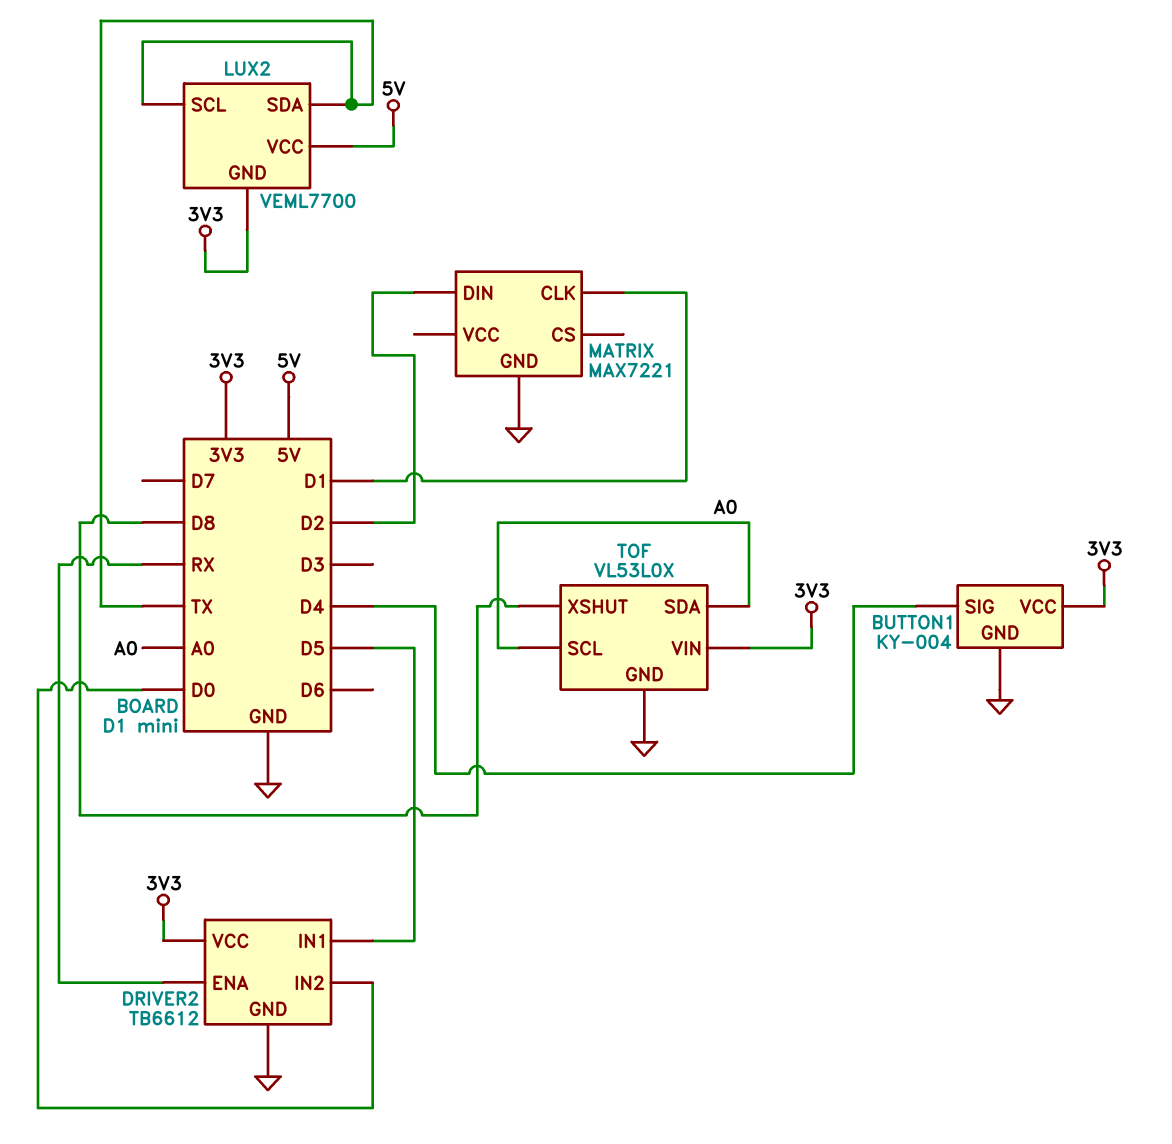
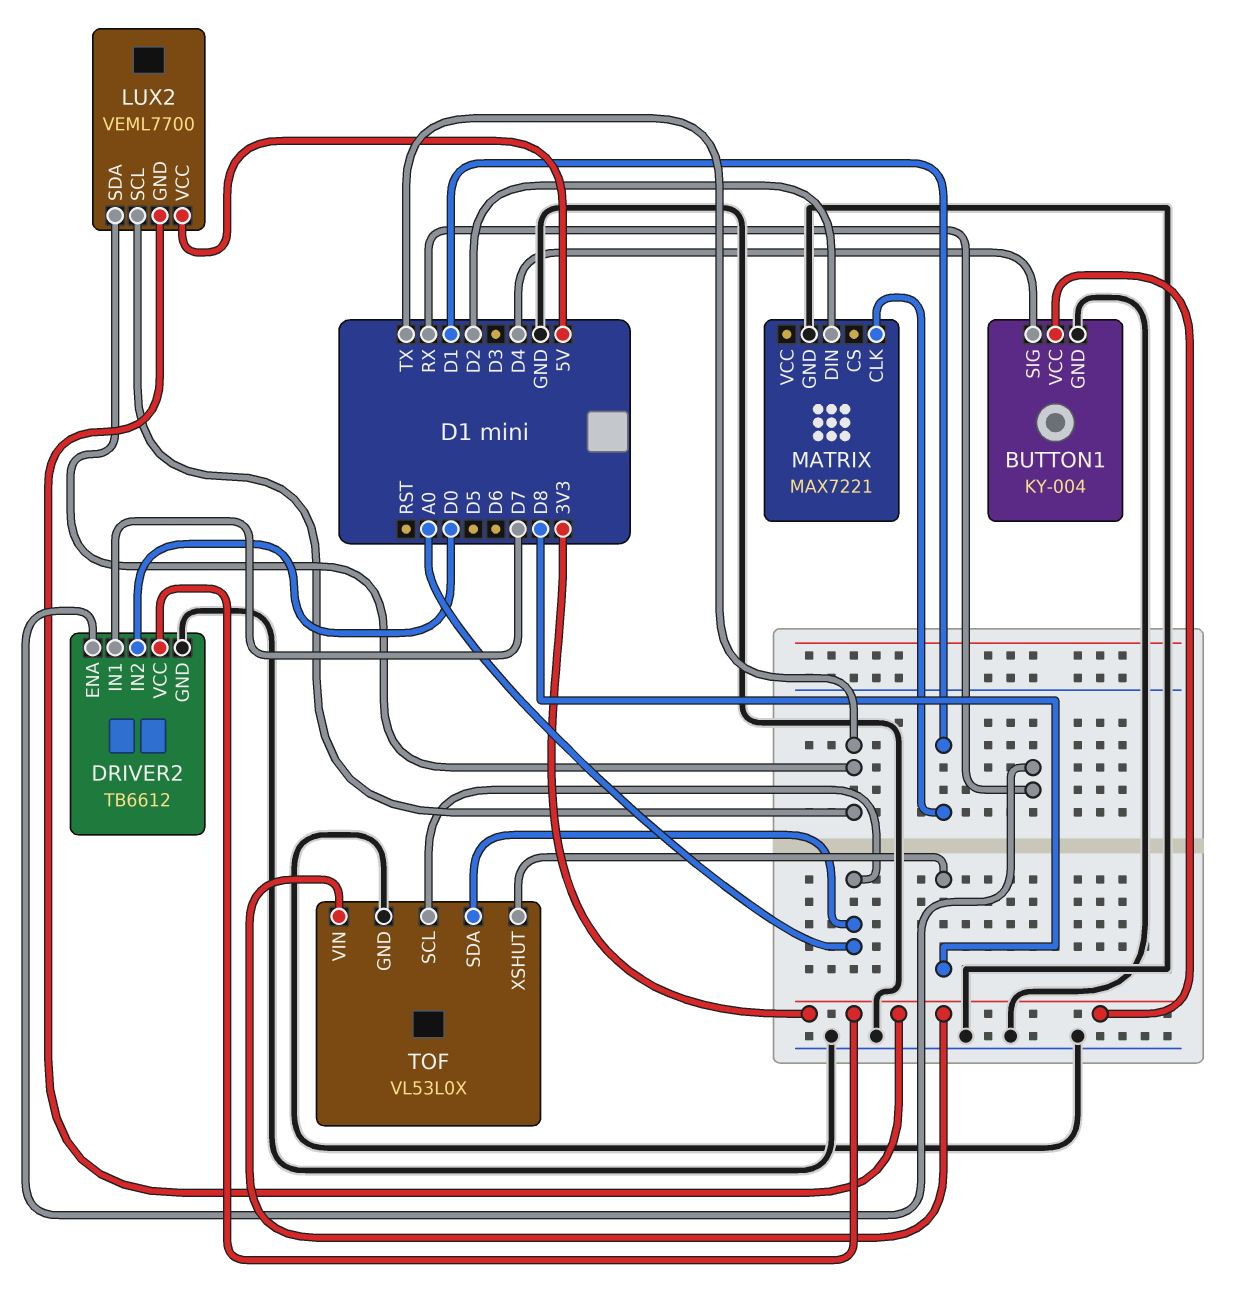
DRIVER2 pin IN1: D5 -> D7

